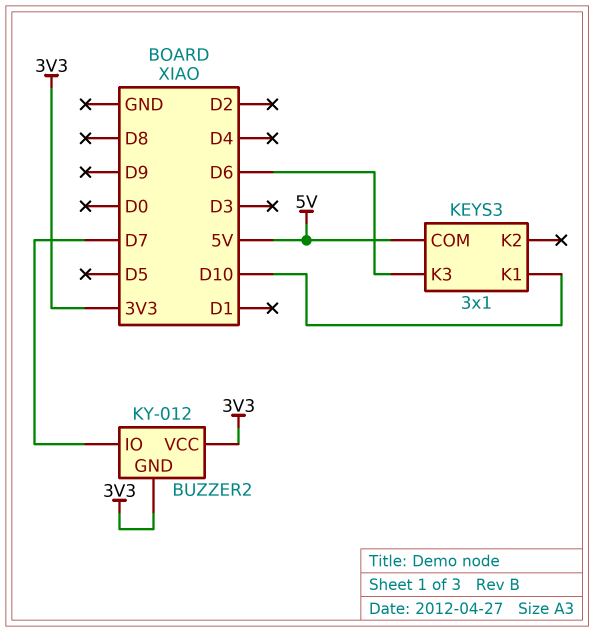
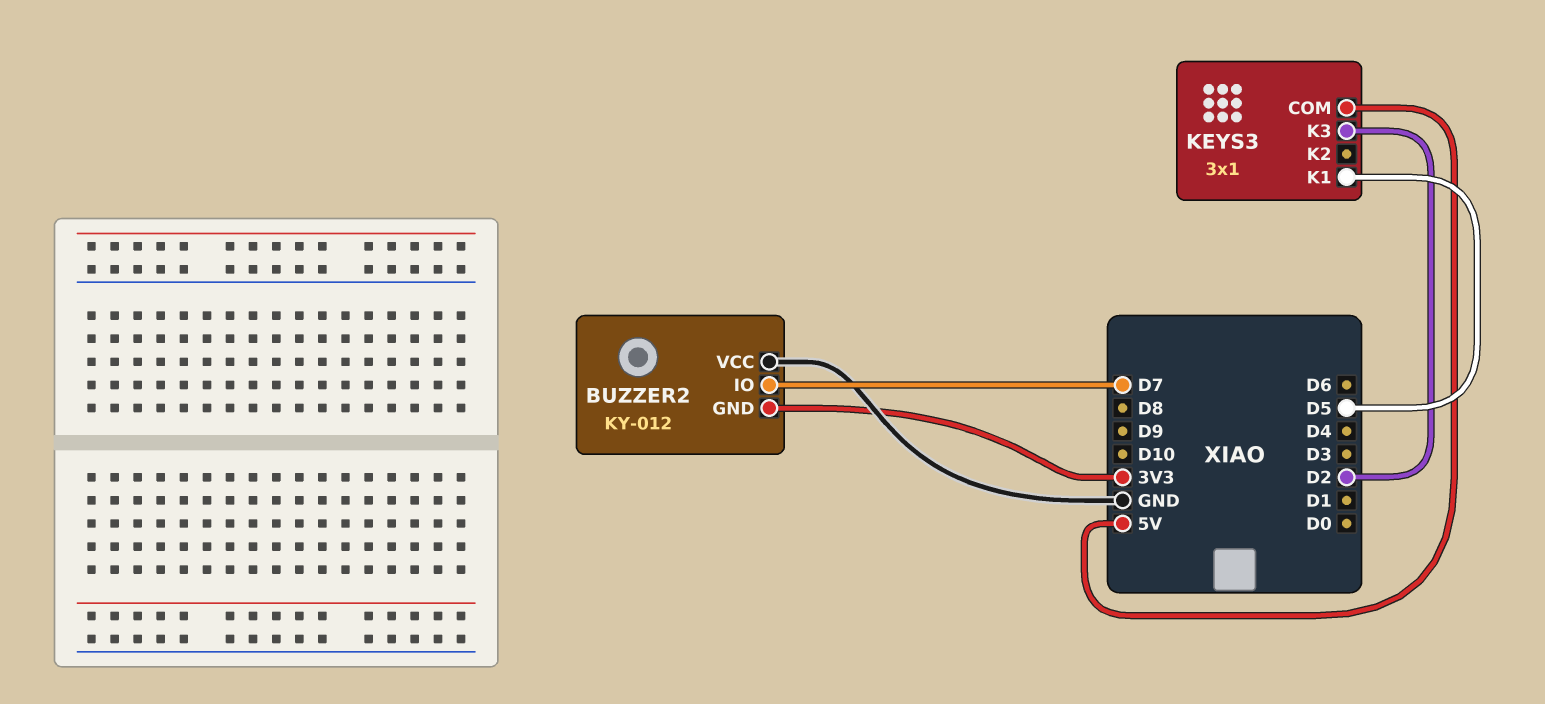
BUZZER2 pin VCC: 3V3 -> GND
KEYS3 pin K1: D10 -> D5
KEYS3 pin K3: D6 -> D2

